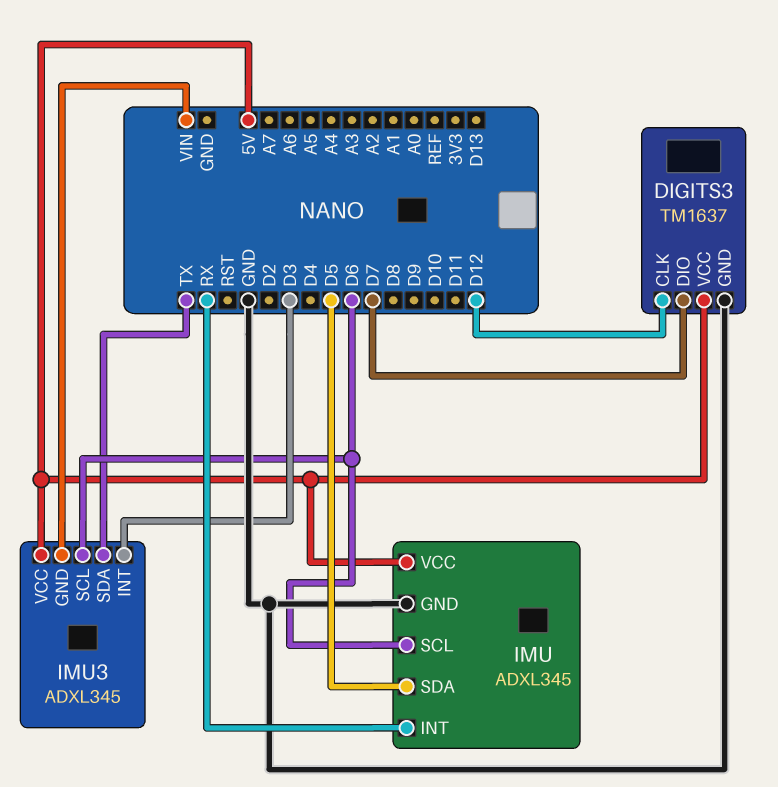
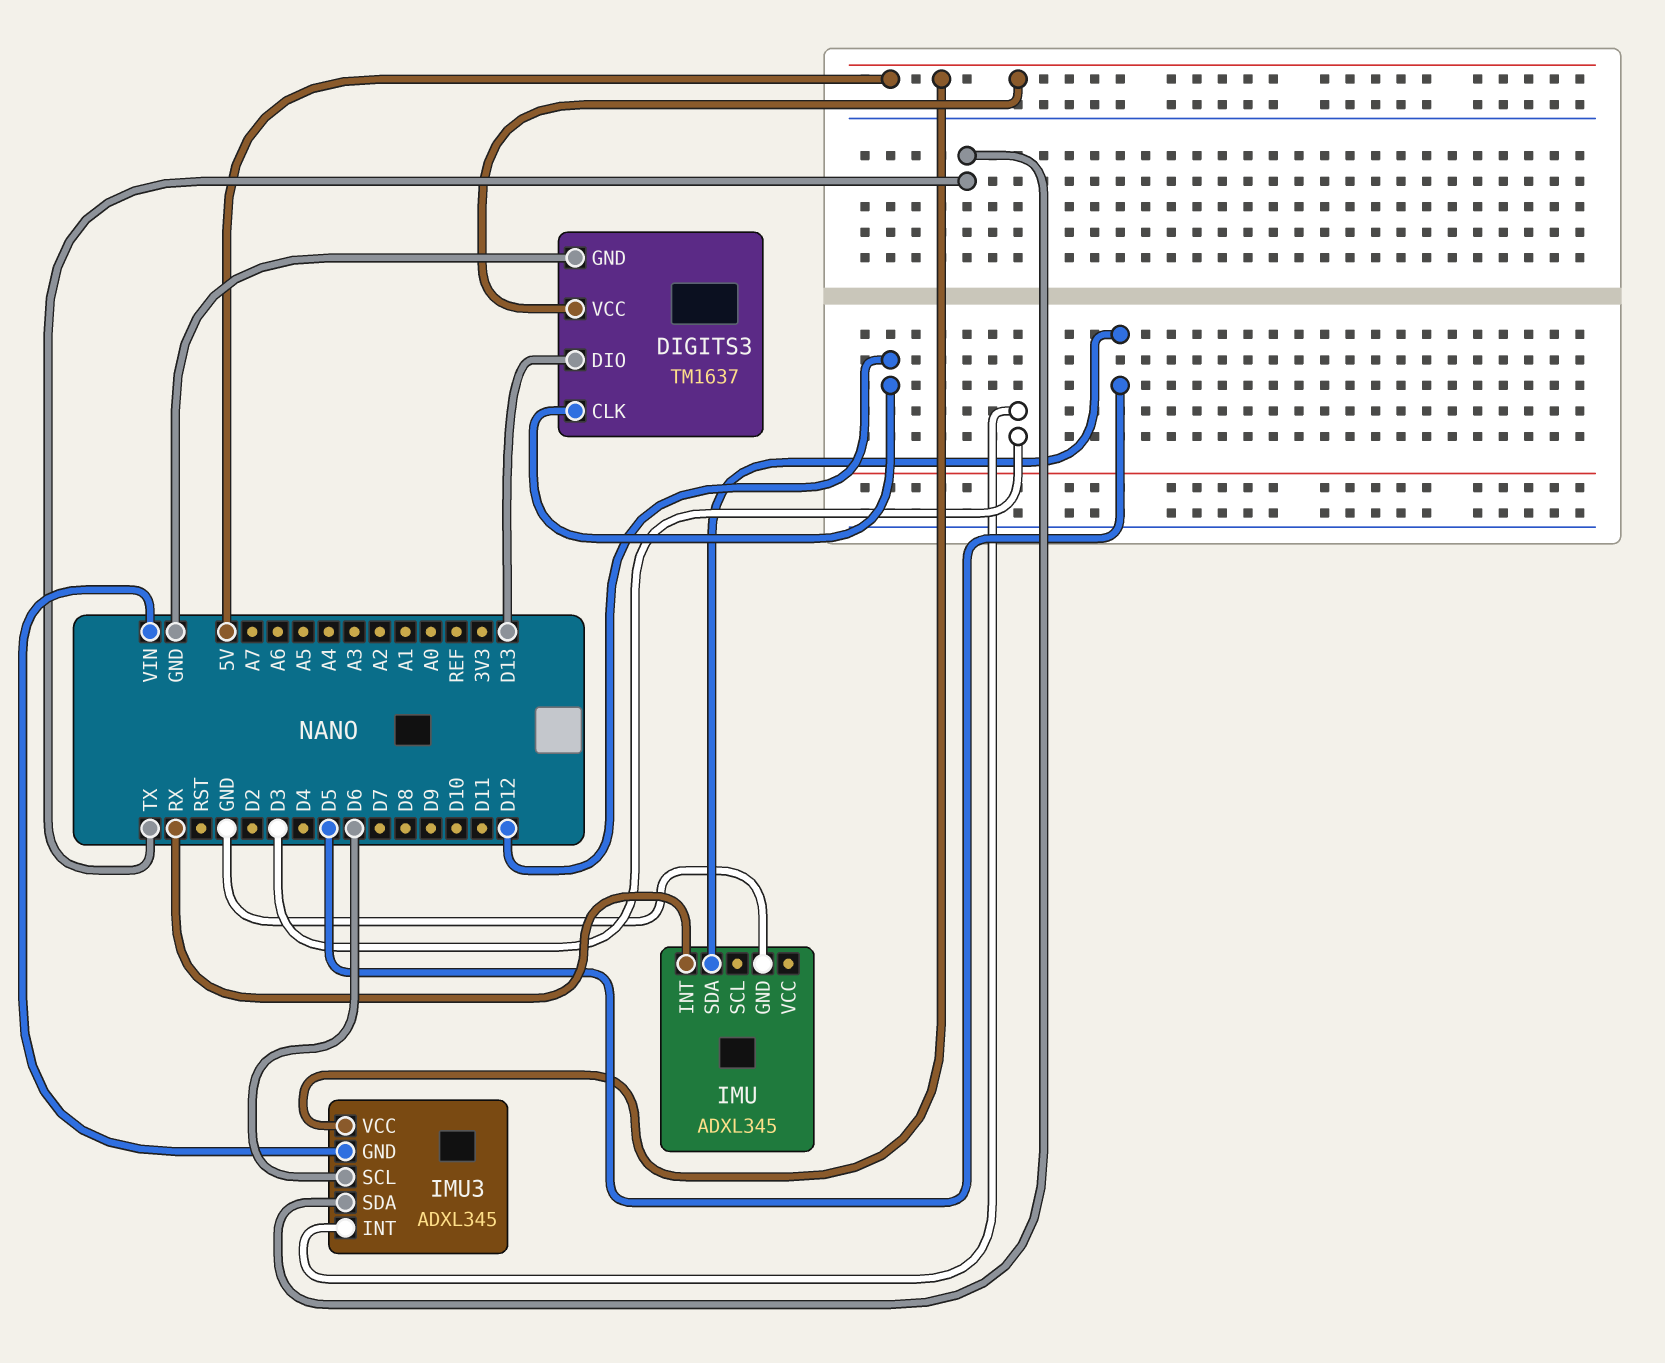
DIGITS3 pin DIO: D7 -> D13
IMU pin SCL: D6 -> none
IMU pin VCC: 5V -> none

